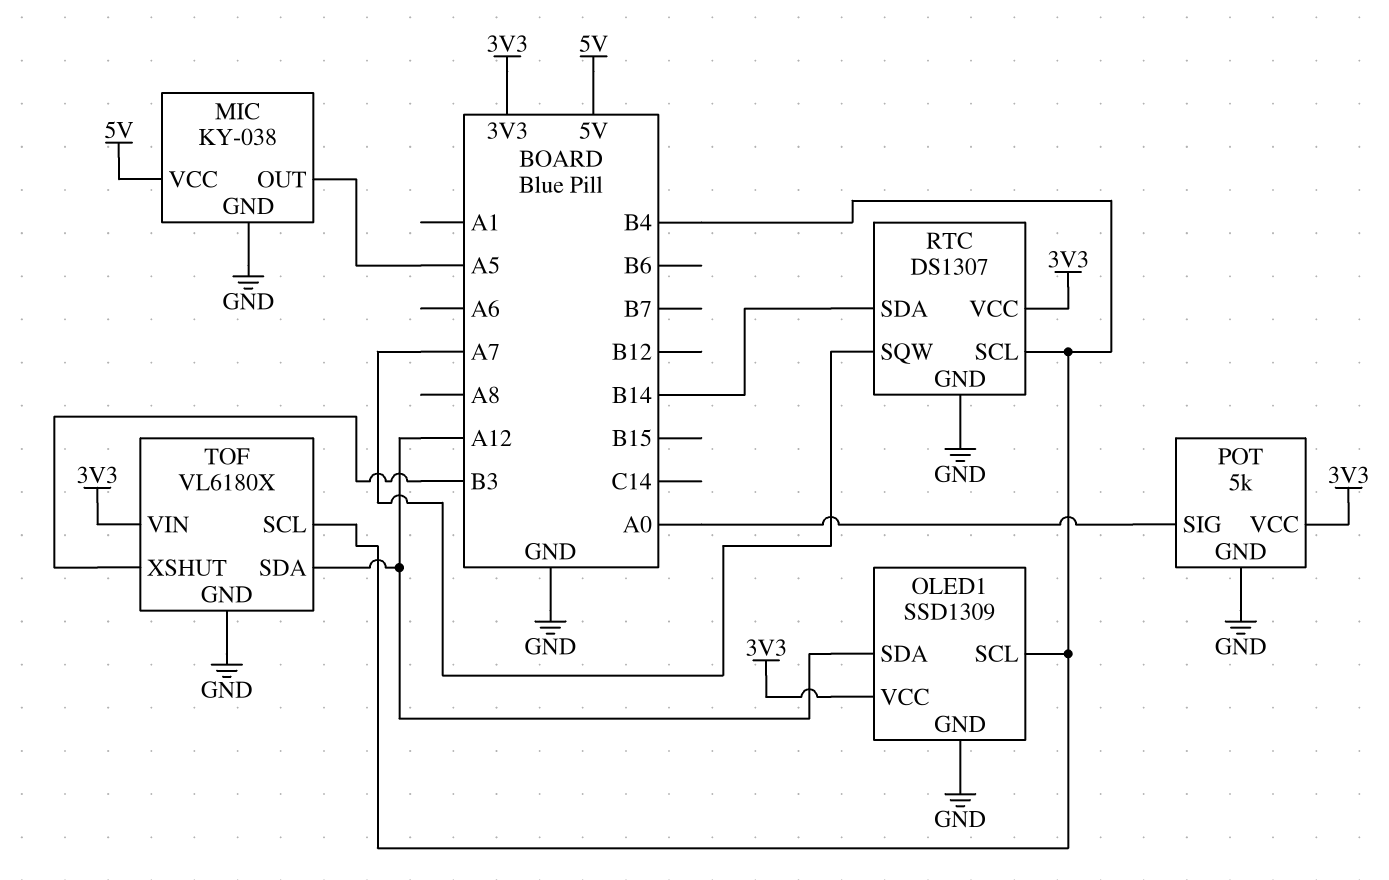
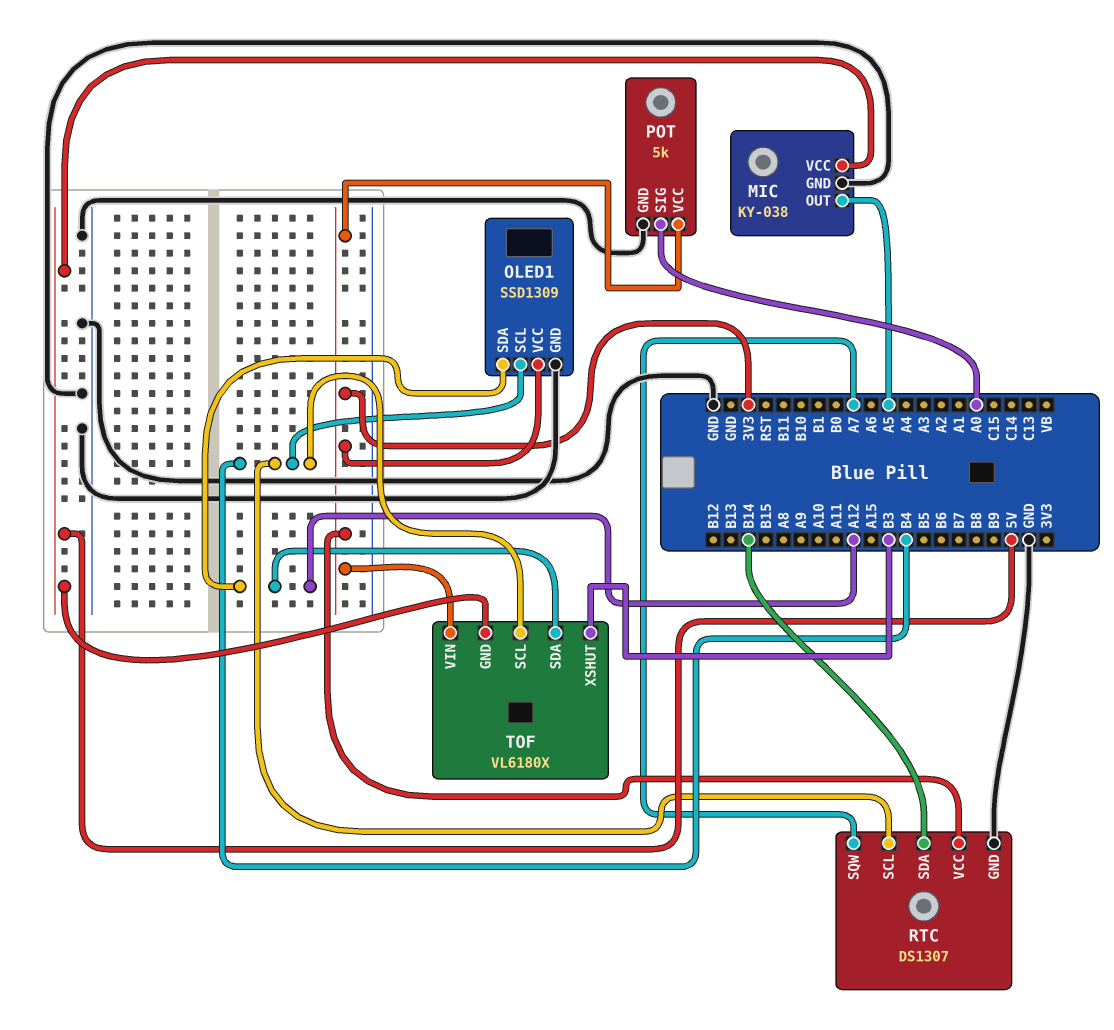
TOF pin GND: GND -> 5V

